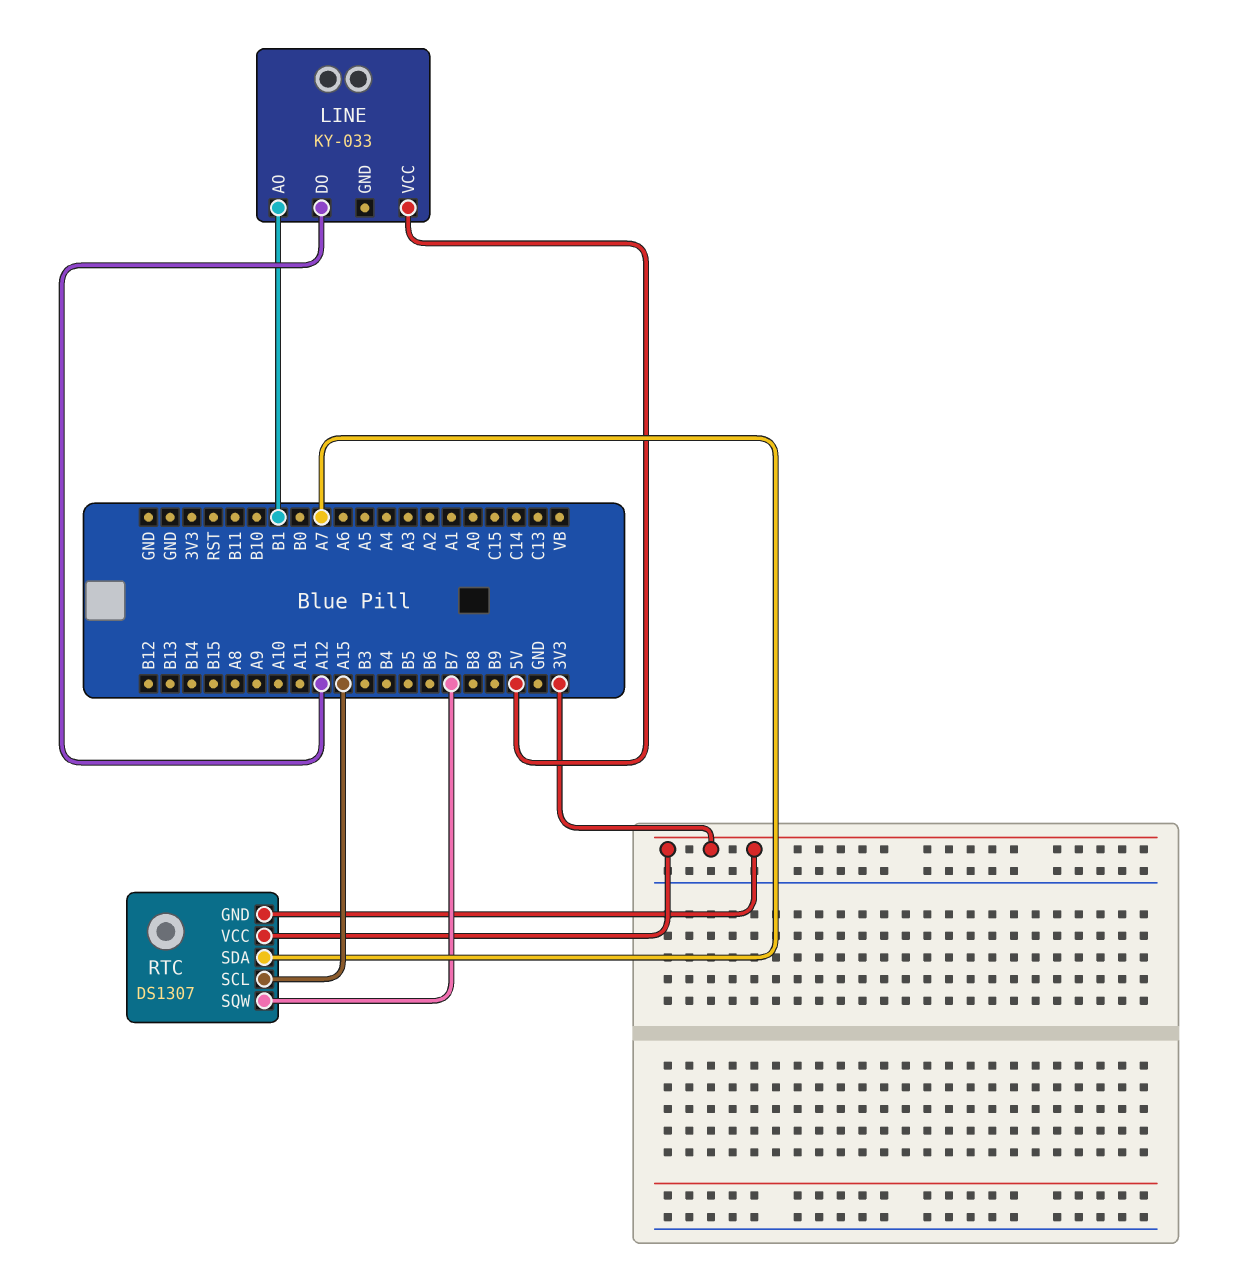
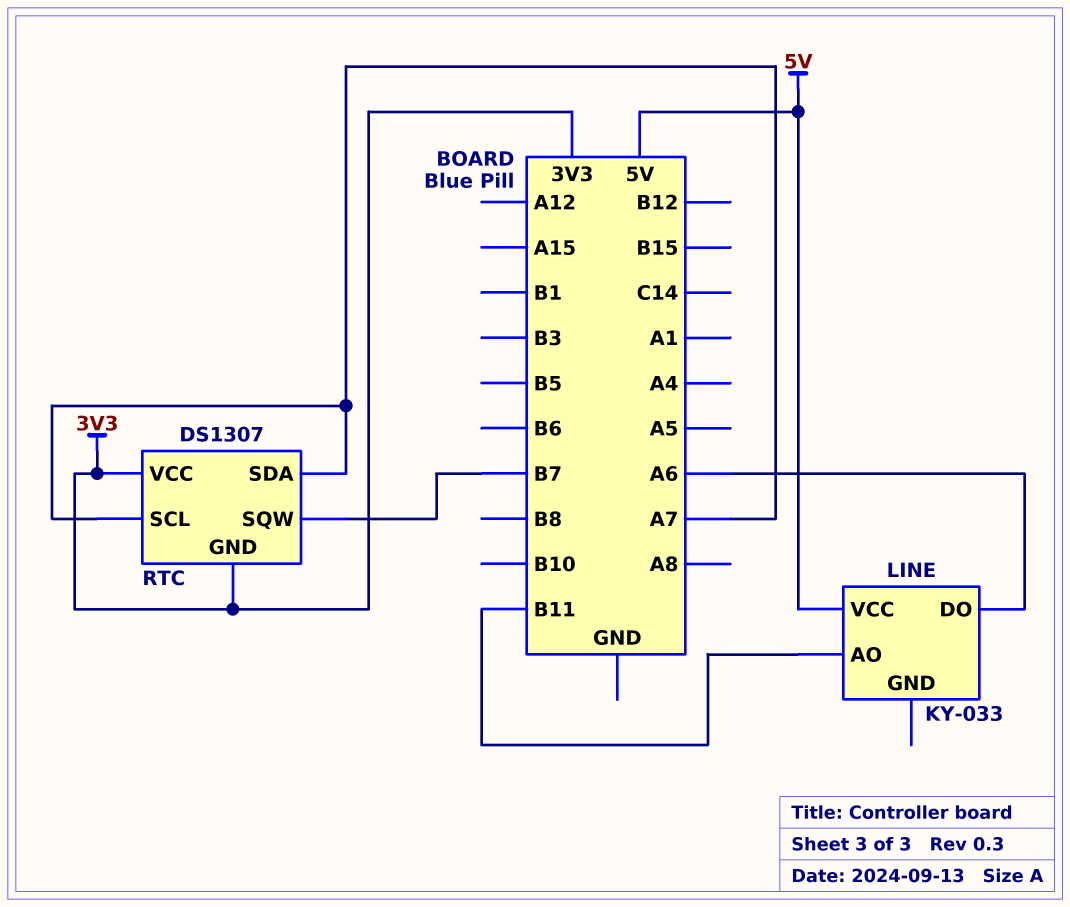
LINE pin AO: B1 -> B11
LINE pin DO: A12 -> A6
RTC pin SCL: A15 -> A7

